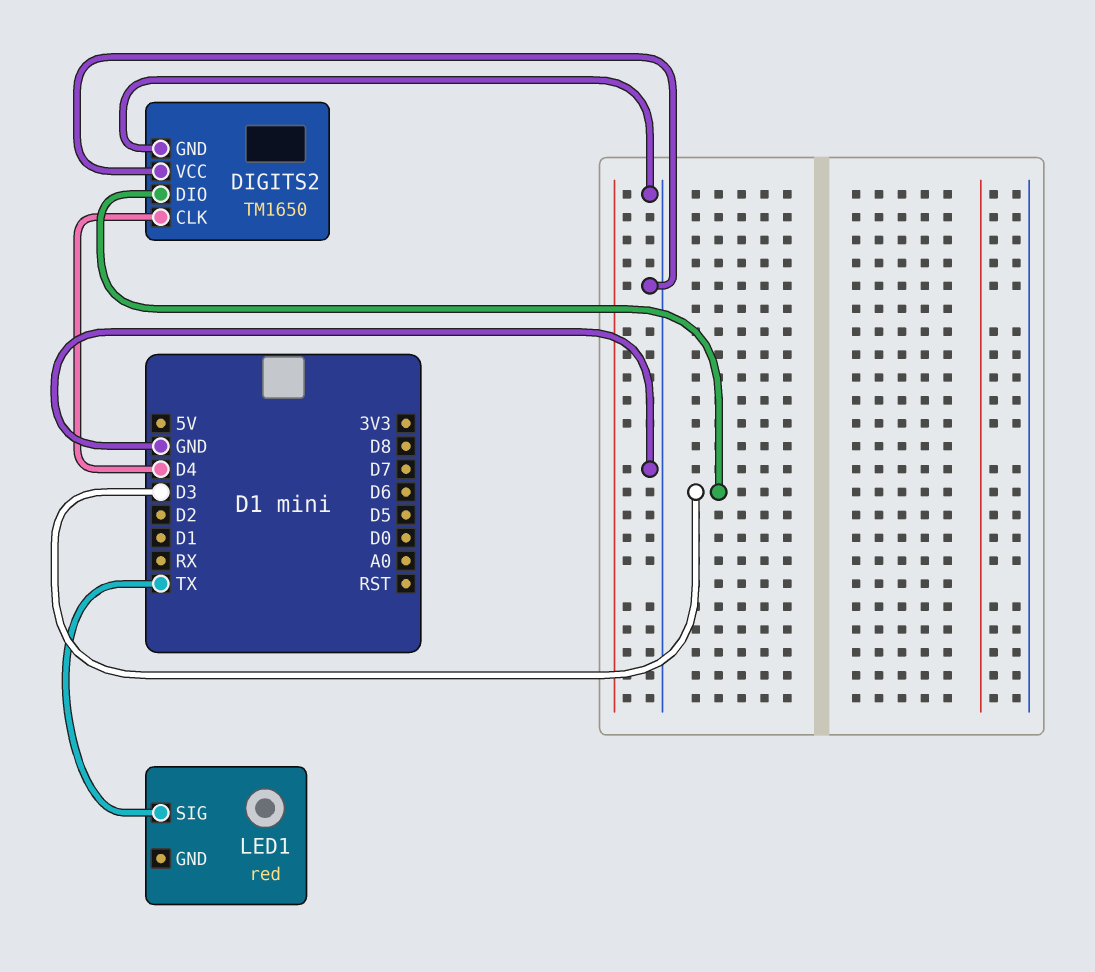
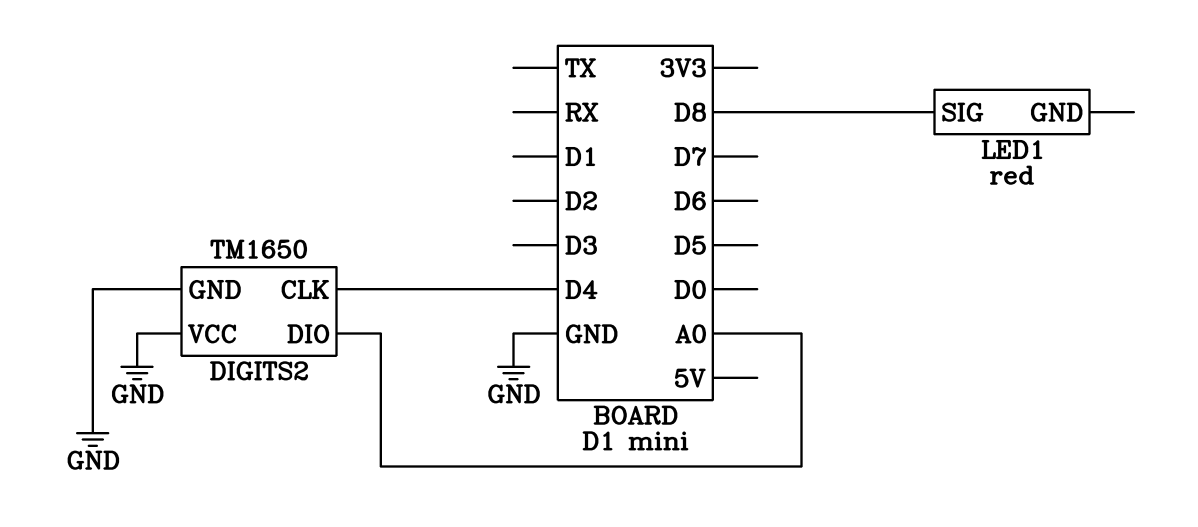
DIGITS2 pin DIO: D3 -> A0
LED1 pin SIG: TX -> D8

